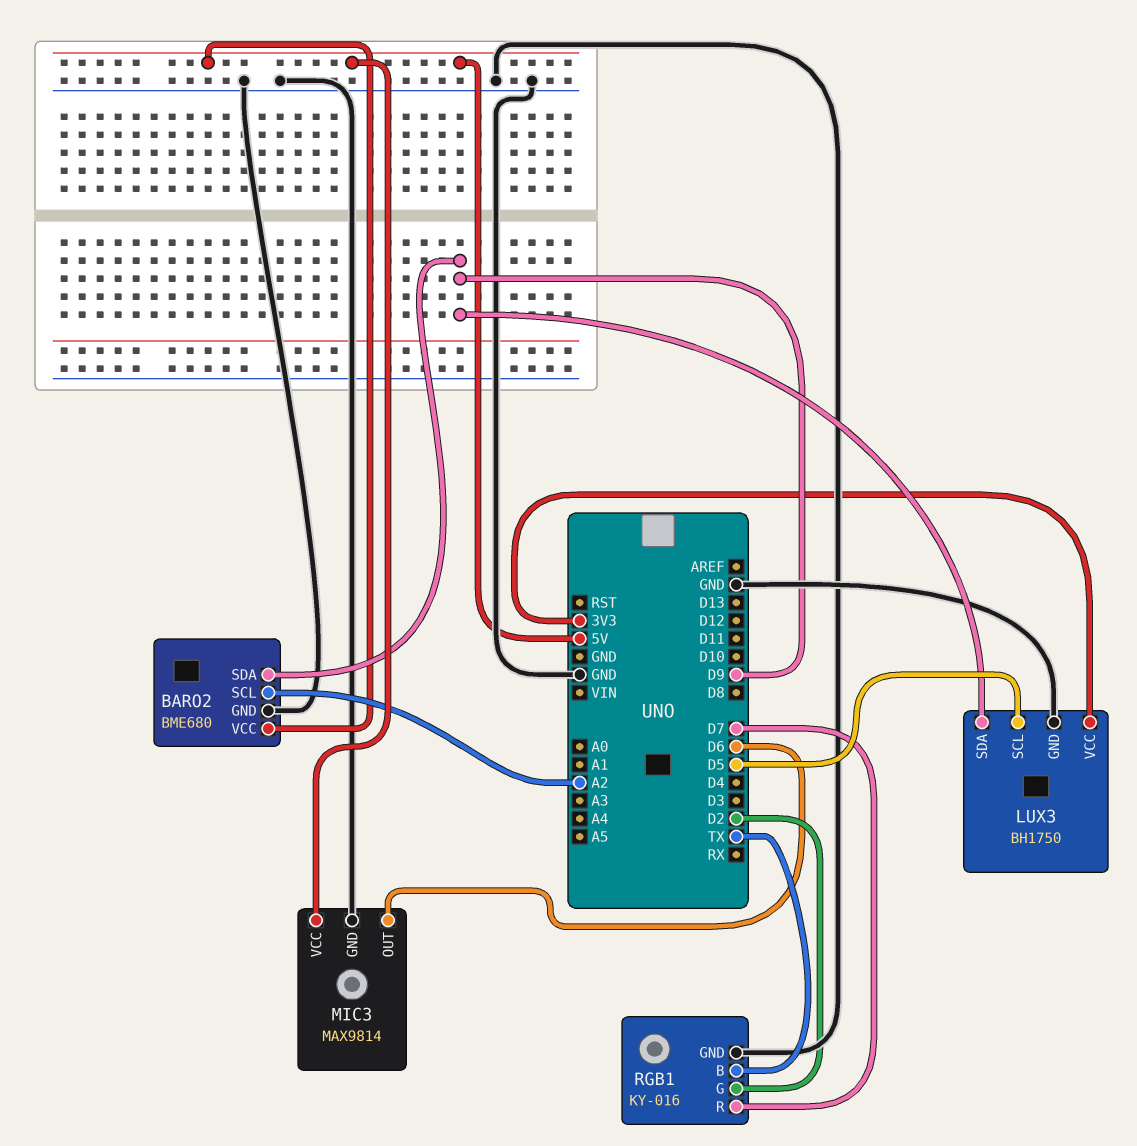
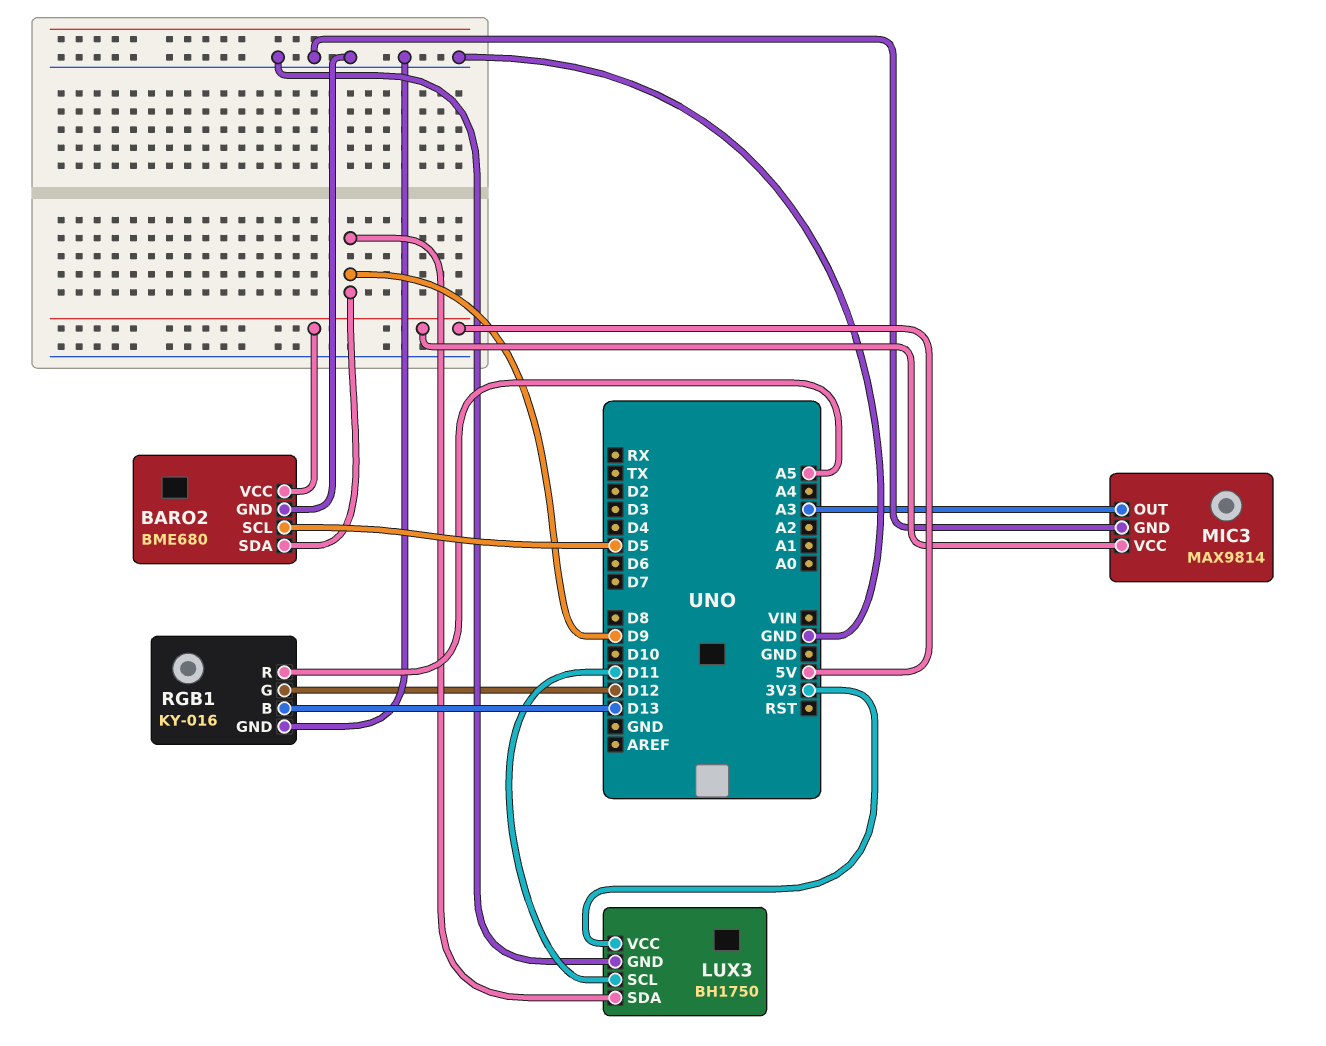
BARO2 pin SCL: A2 -> D5
LUX3 pin SCL: D5 -> D11
MIC3 pin OUT: D6 -> A3
RGB1 pin B: TX -> D13
RGB1 pin G: D2 -> D12
RGB1 pin R: D7 -> A5

